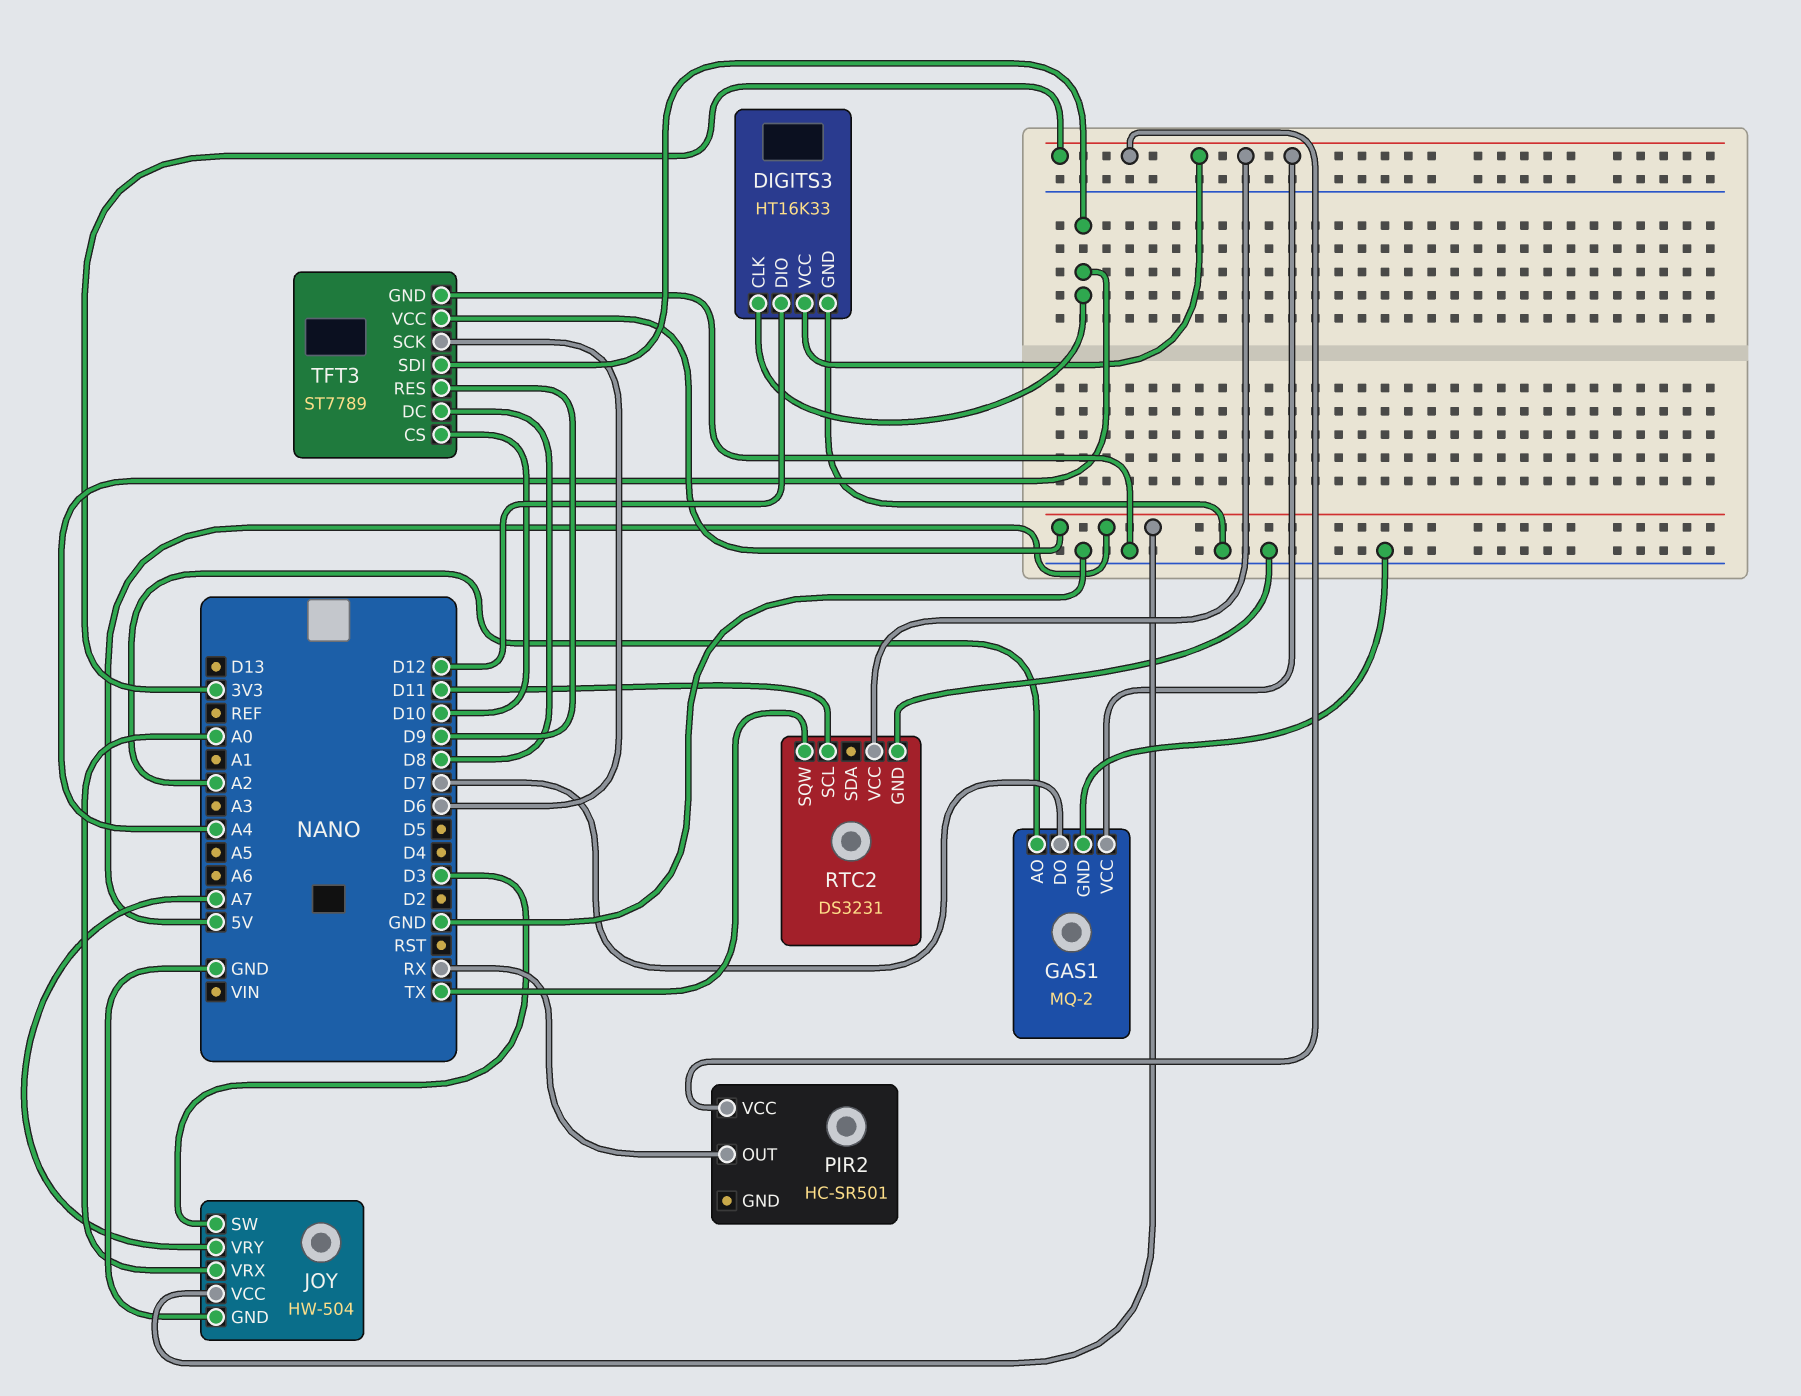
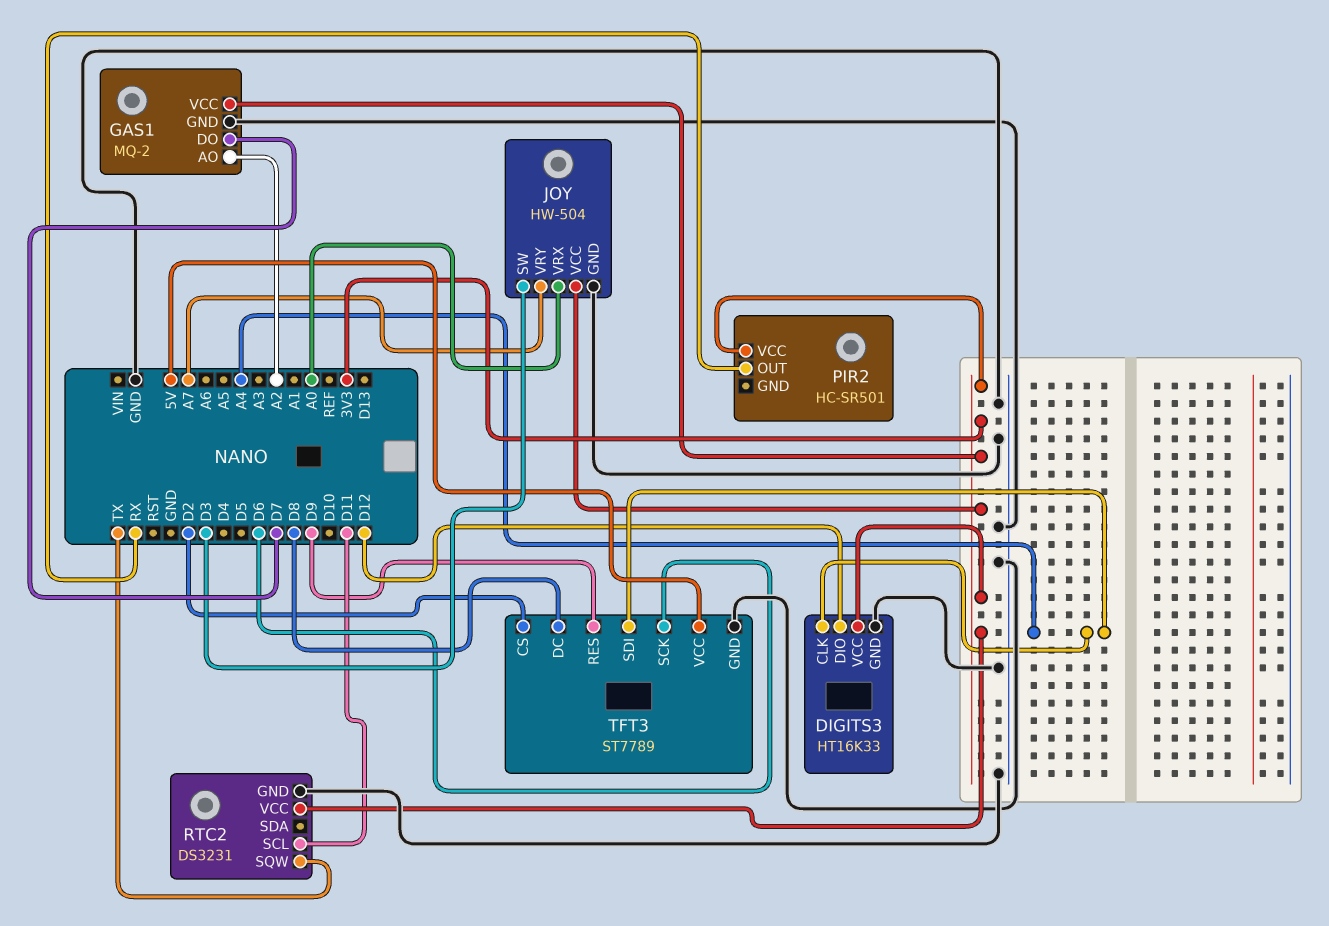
JOY pin VCC: 5V -> 3V3
TFT3 pin CS: D10 -> D2

